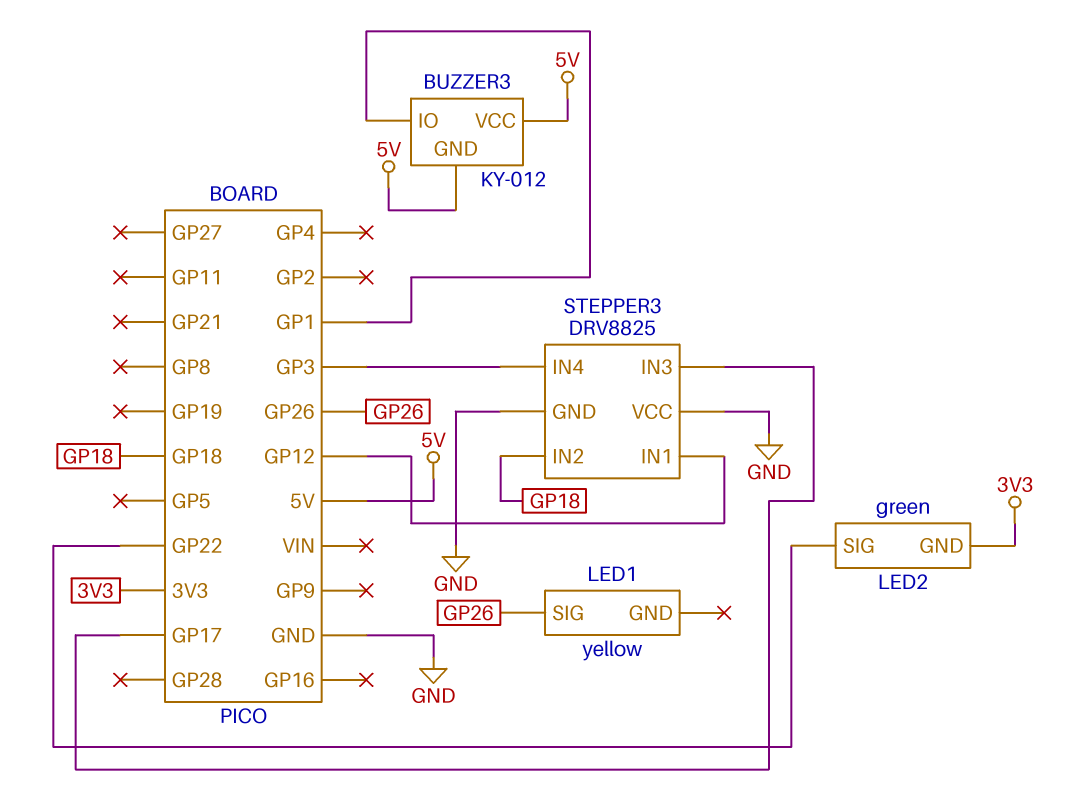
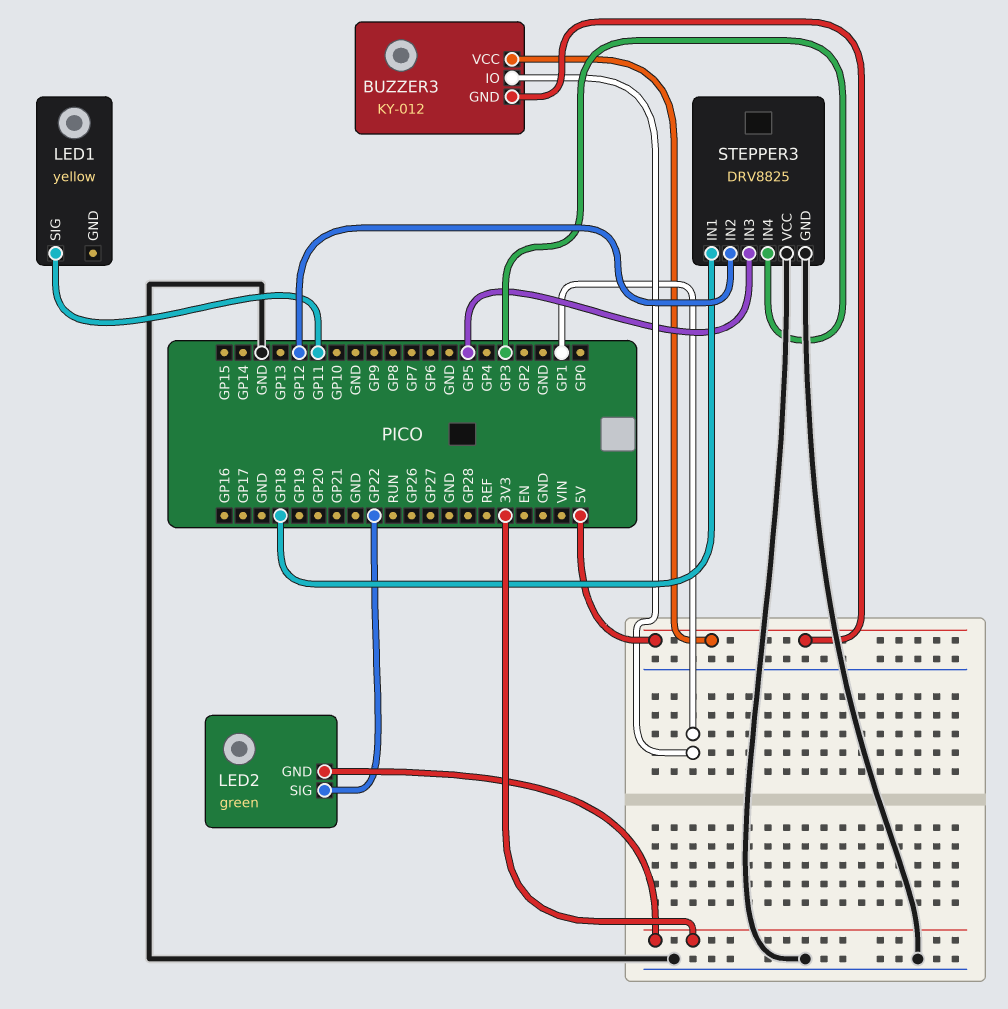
LED1 pin SIG: GP26 -> GP11
STEPPER3 pin IN1: GP12 -> GP18
STEPPER3 pin IN2: GP18 -> GP12
STEPPER3 pin IN3: GP17 -> GP5

